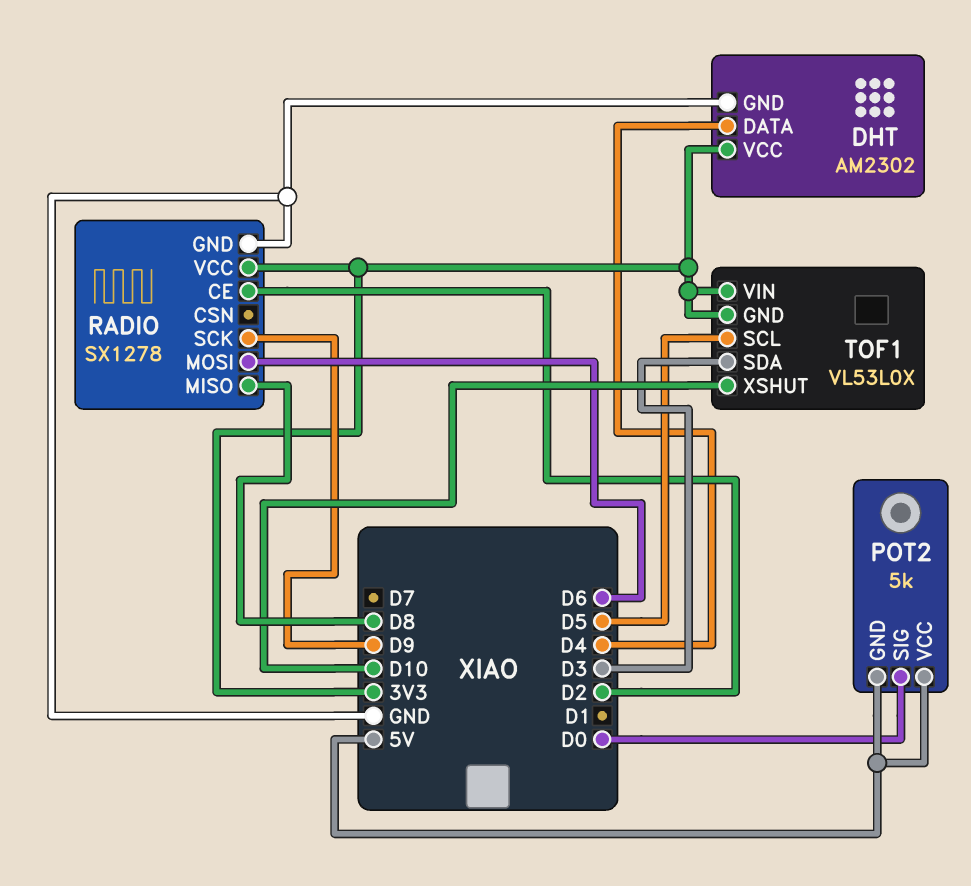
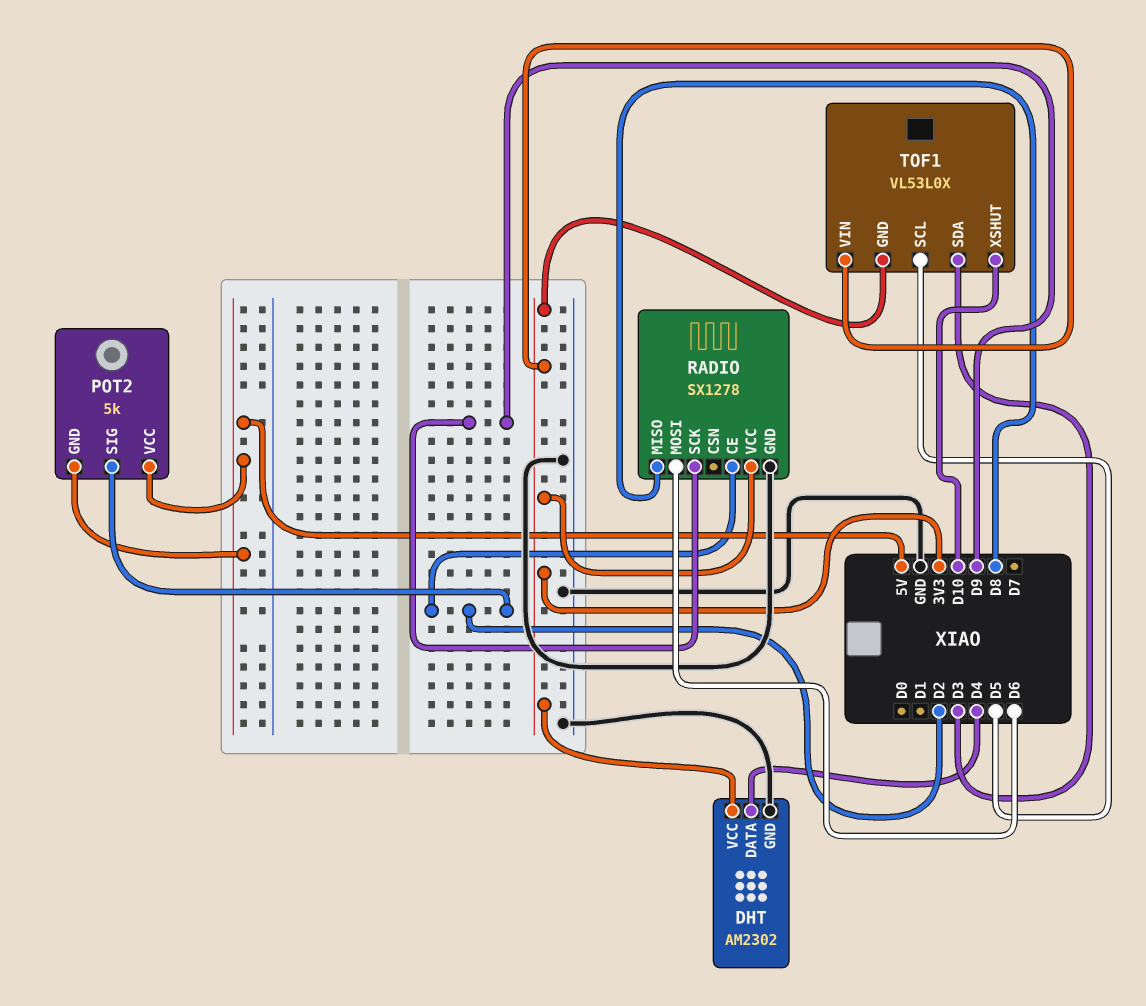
POT2 pin SIG: D0 -> D2

